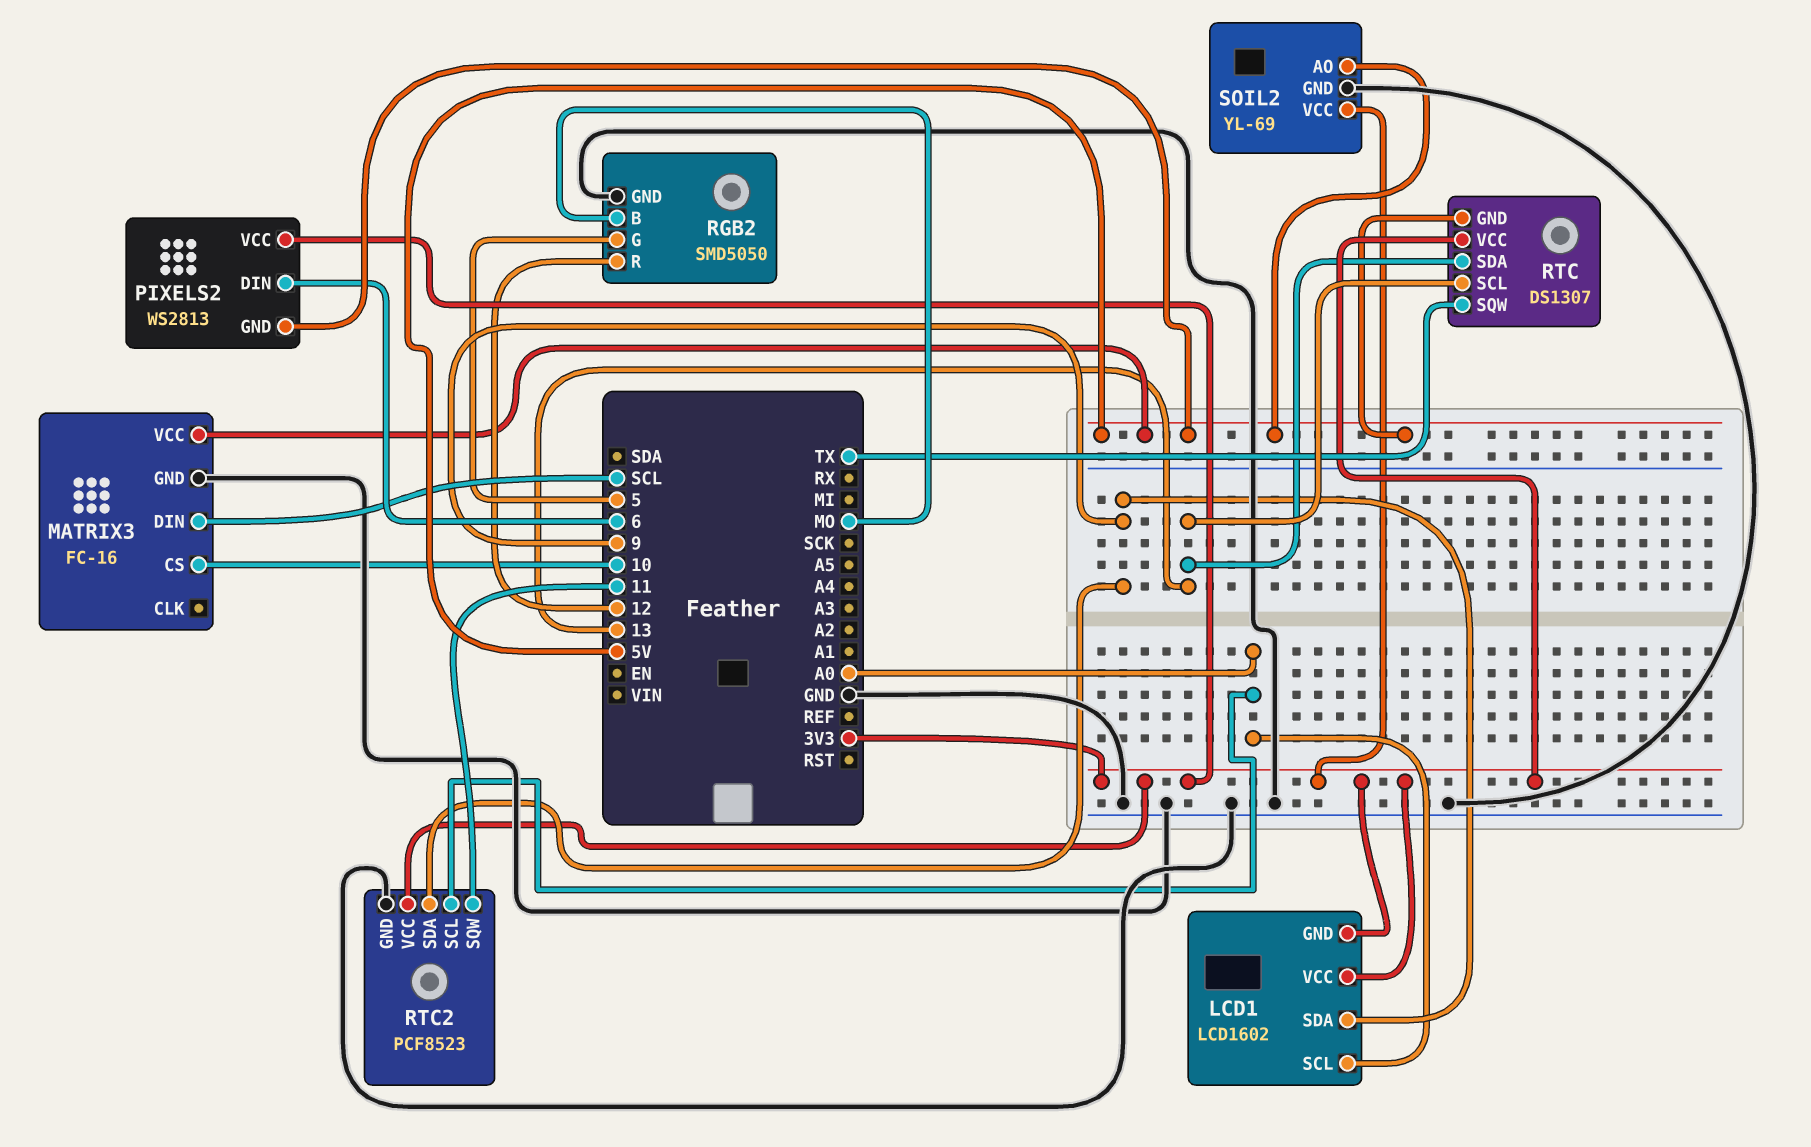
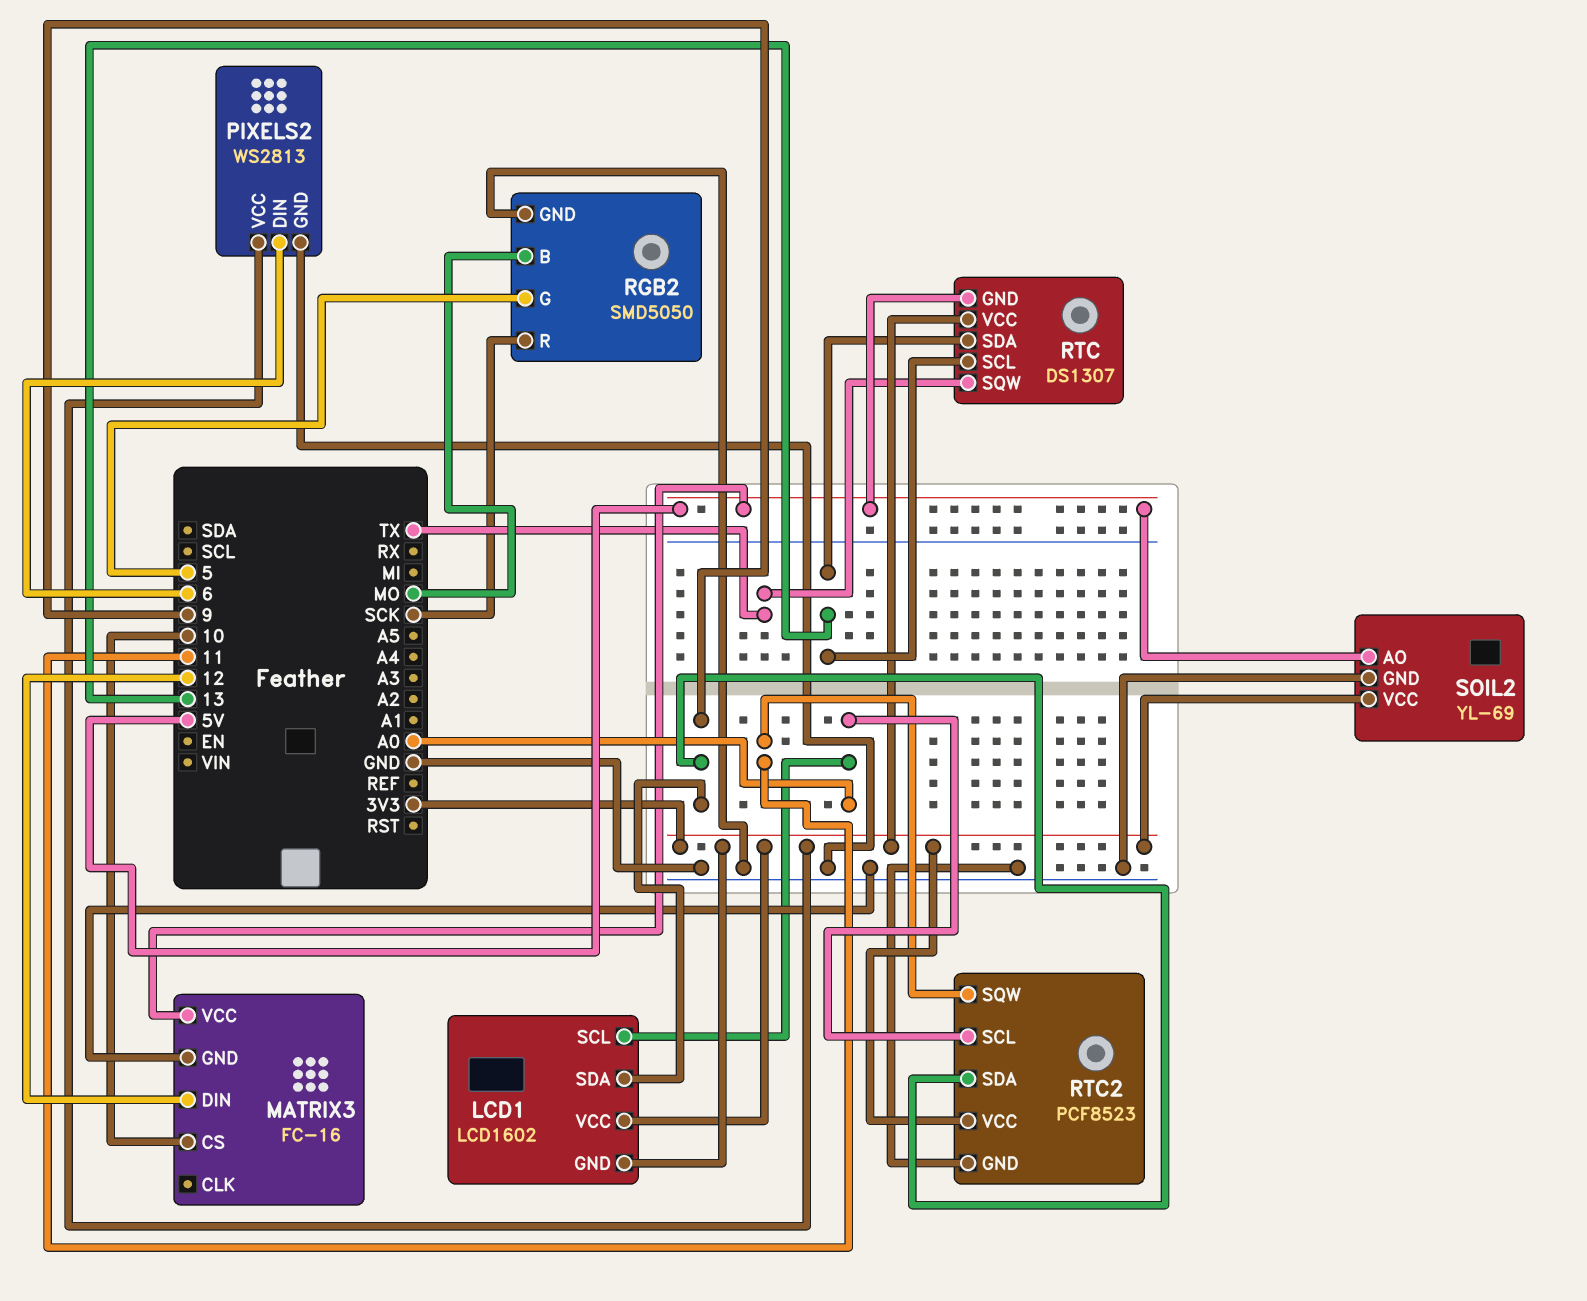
MATRIX3 pin DIN: SCL -> 12
PIXELS2 pin GND: 5V -> GND
RGB2 pin R: 12 -> SCK

